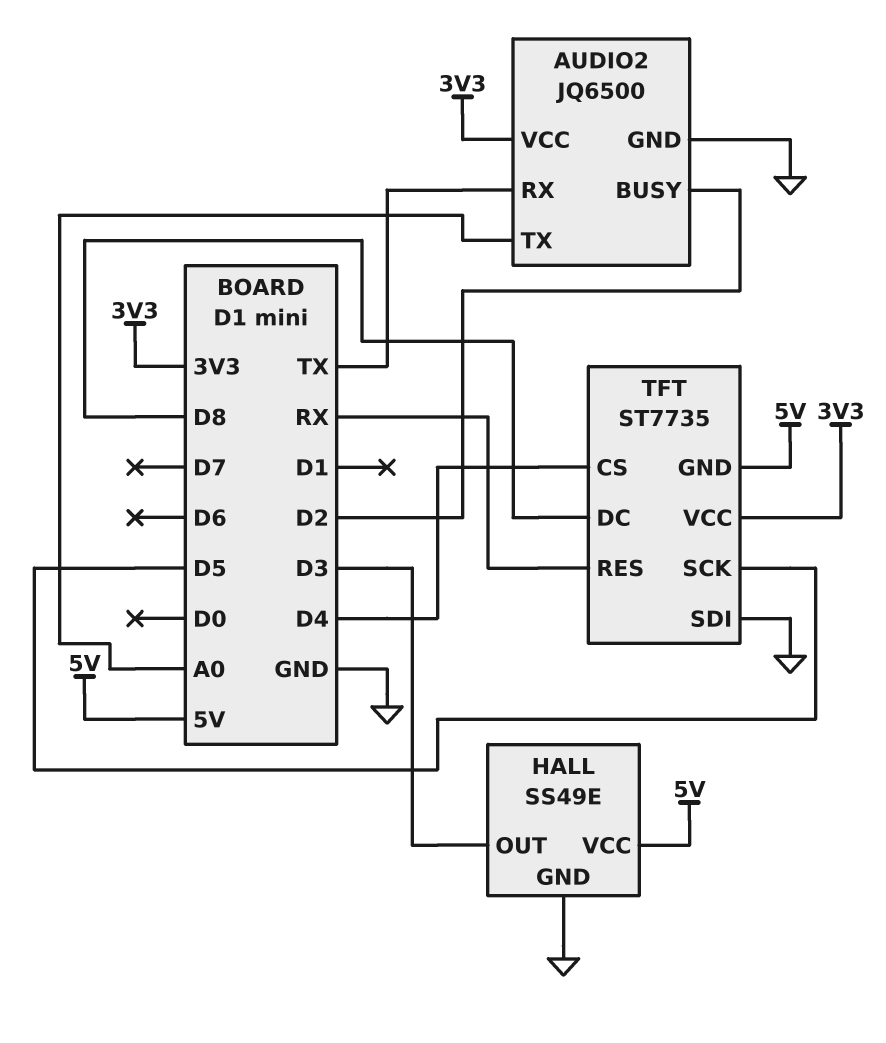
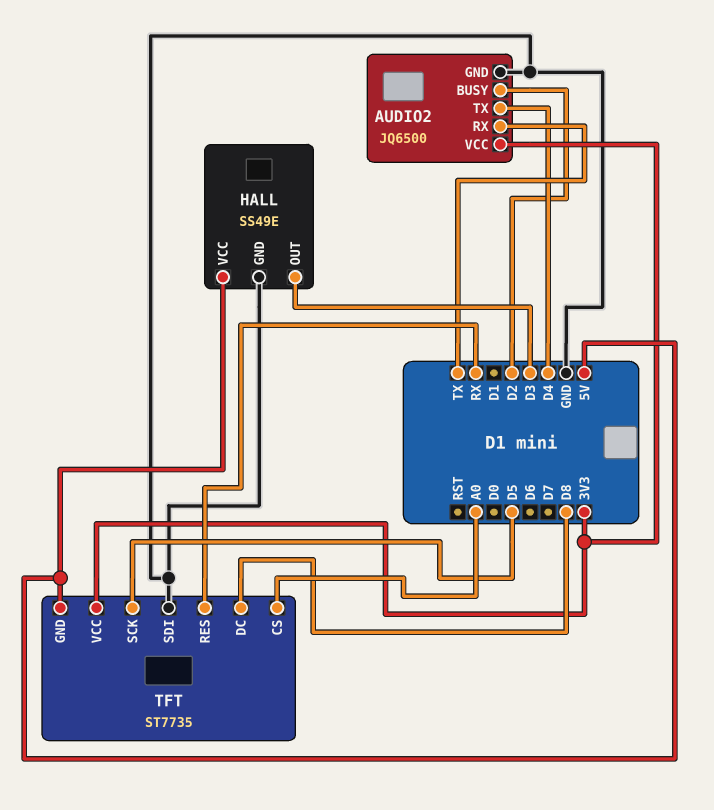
AUDIO2 pin TX: A0 -> D4
TFT pin CS: D4 -> A0

